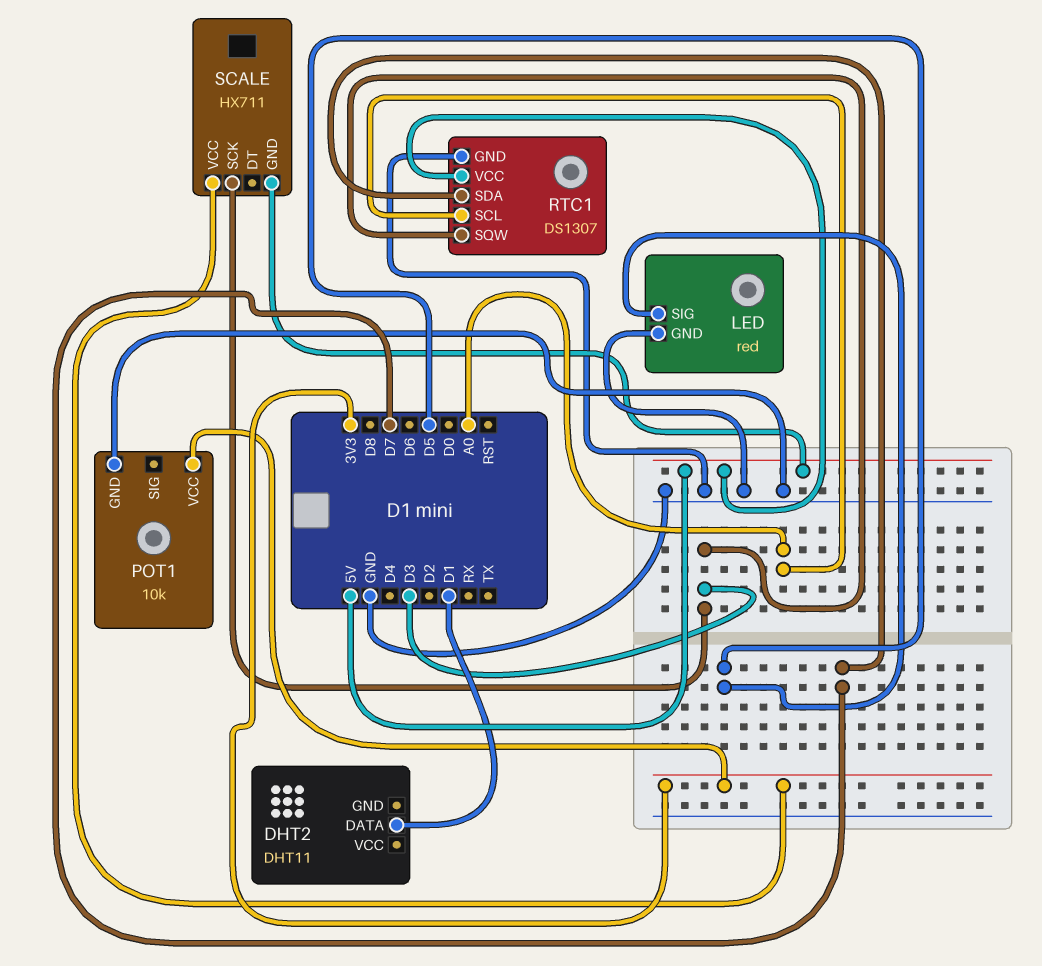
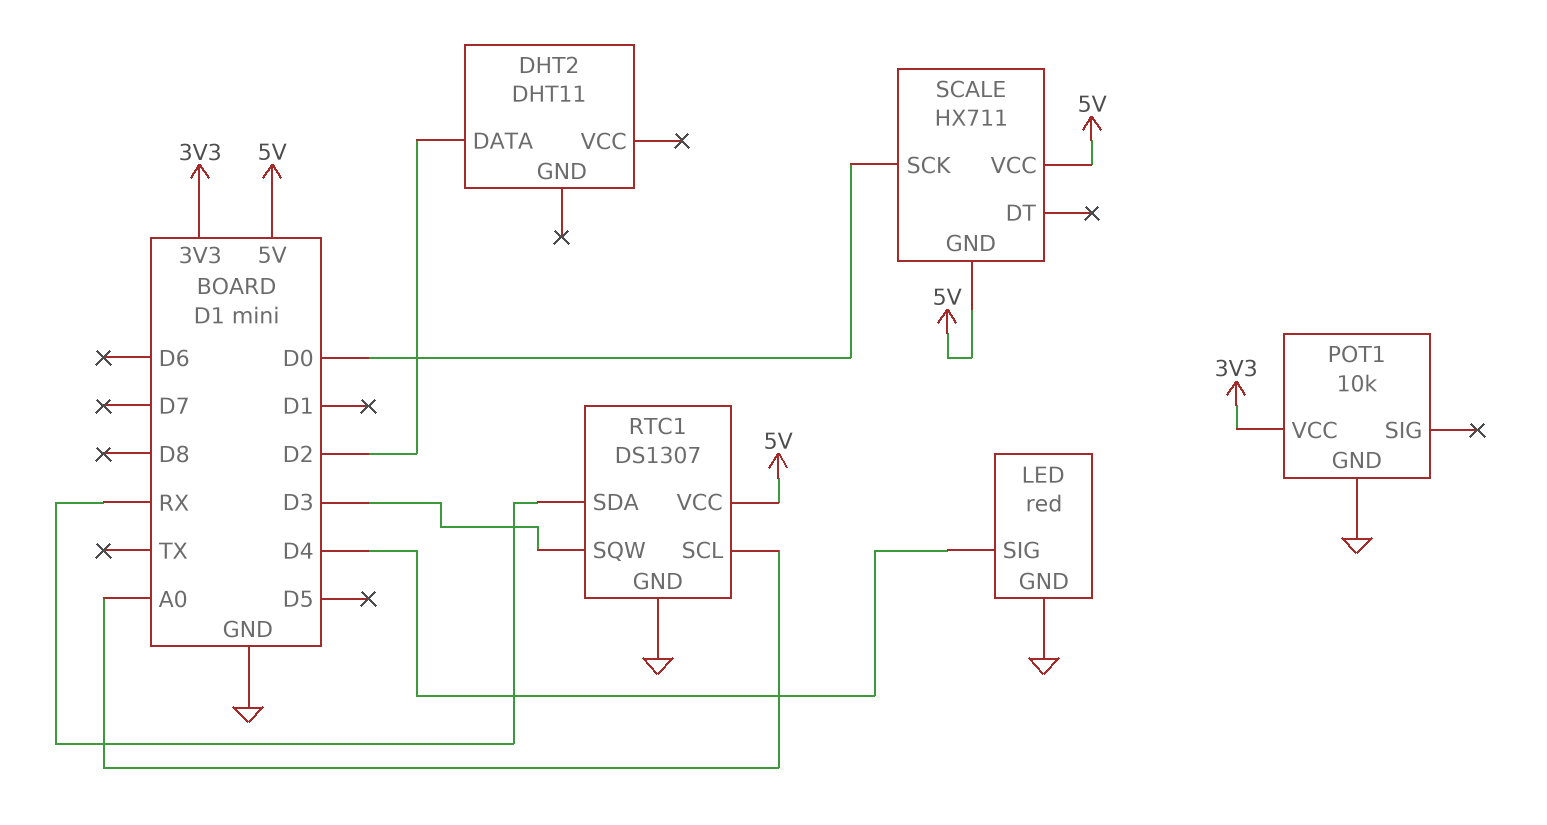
DHT2 pin DATA: D1 -> D2
LED pin SIG: D5 -> D4
RTC1 pin SDA: D7 -> RX
SCALE pin SCK: D3 -> D0
SCALE pin VCC: 3V3 -> 5V

